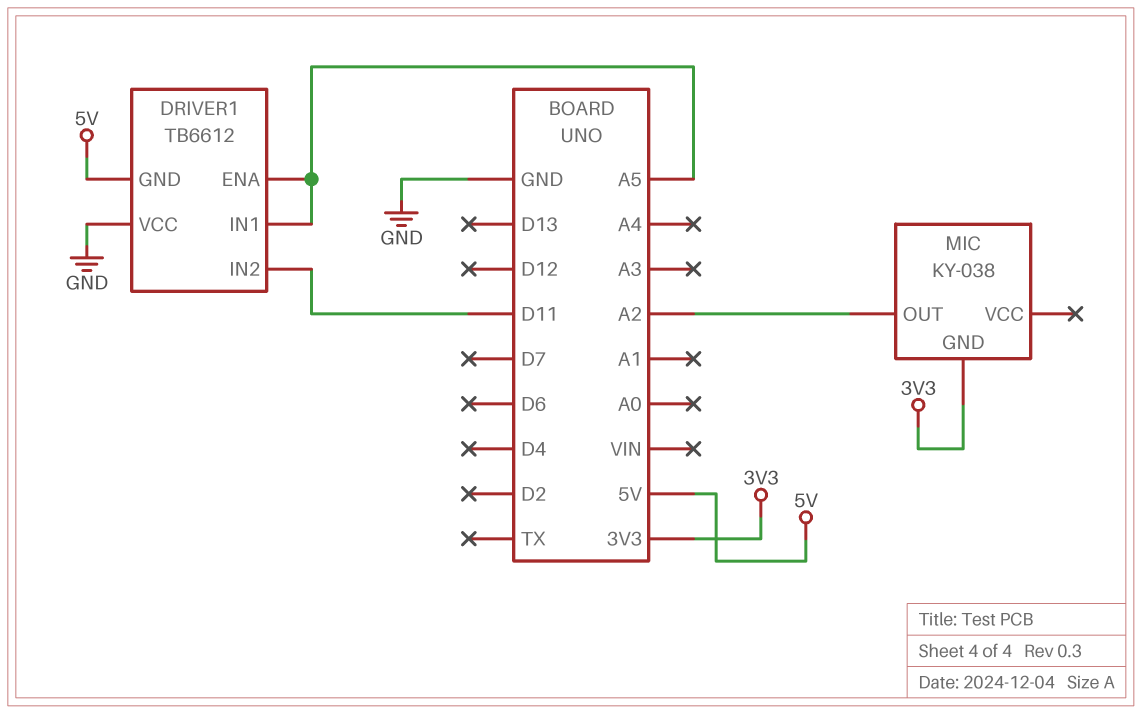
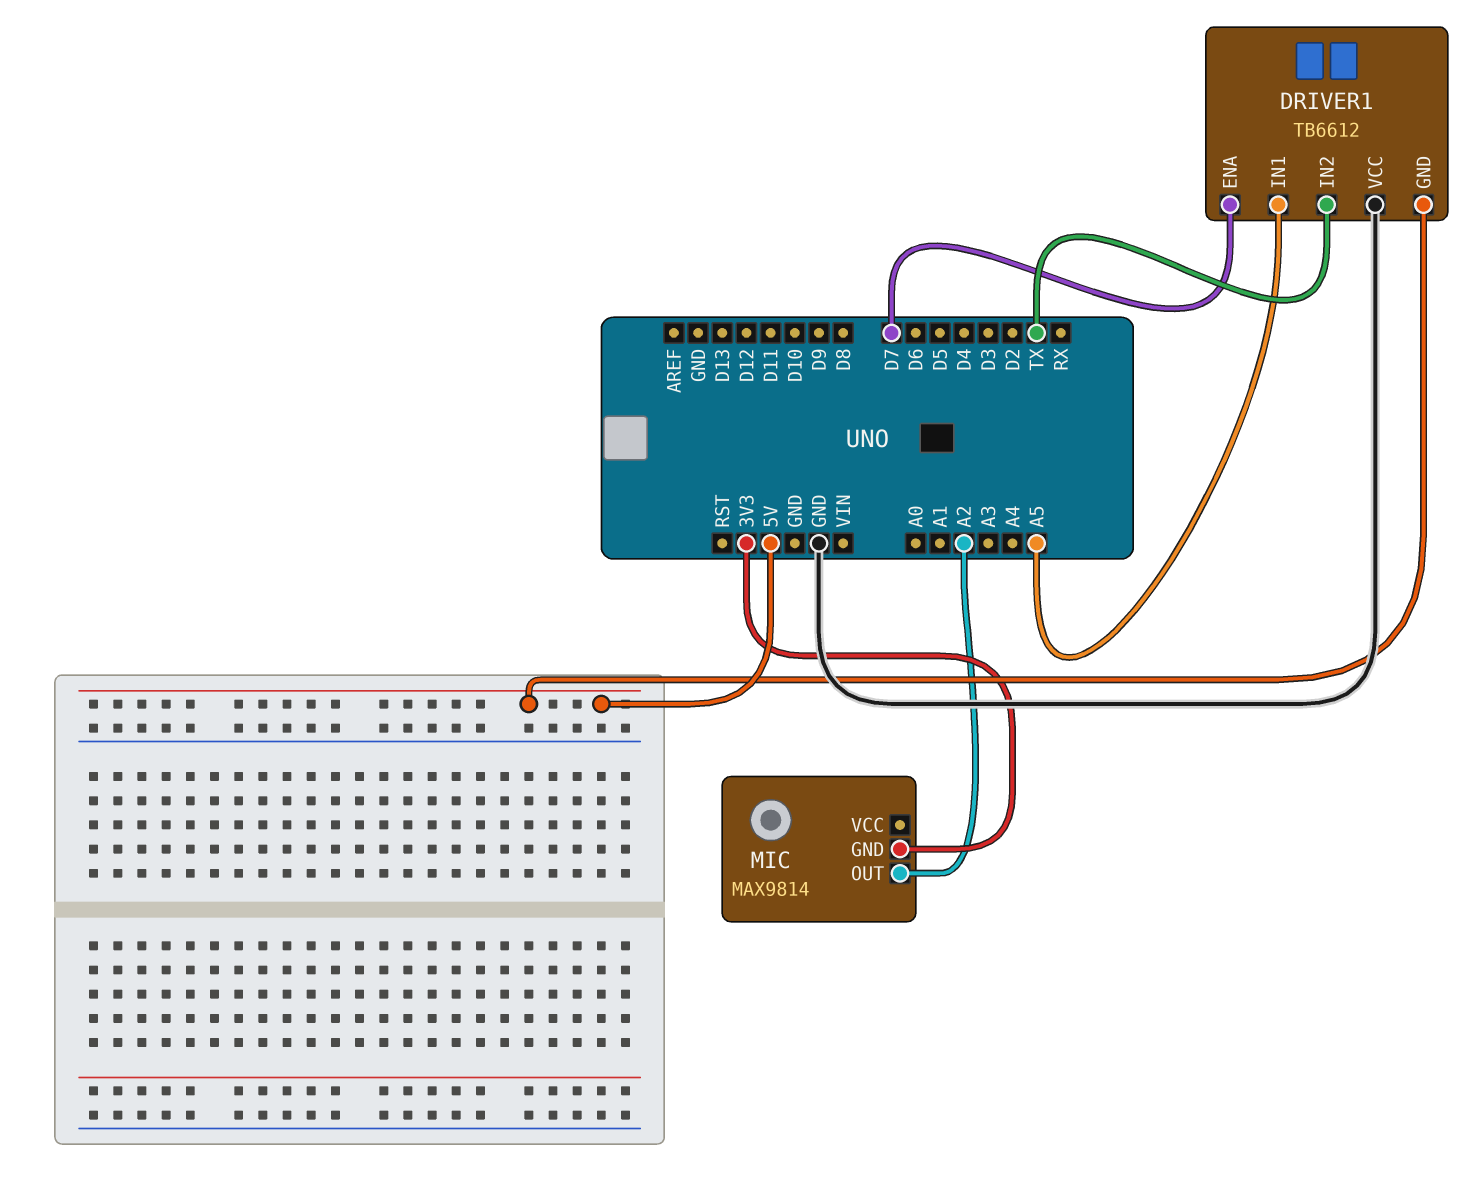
DRIVER1 pin ENA: A5 -> D7
DRIVER1 pin IN2: D11 -> TX
MIC: KY-038 -> MAX9814

